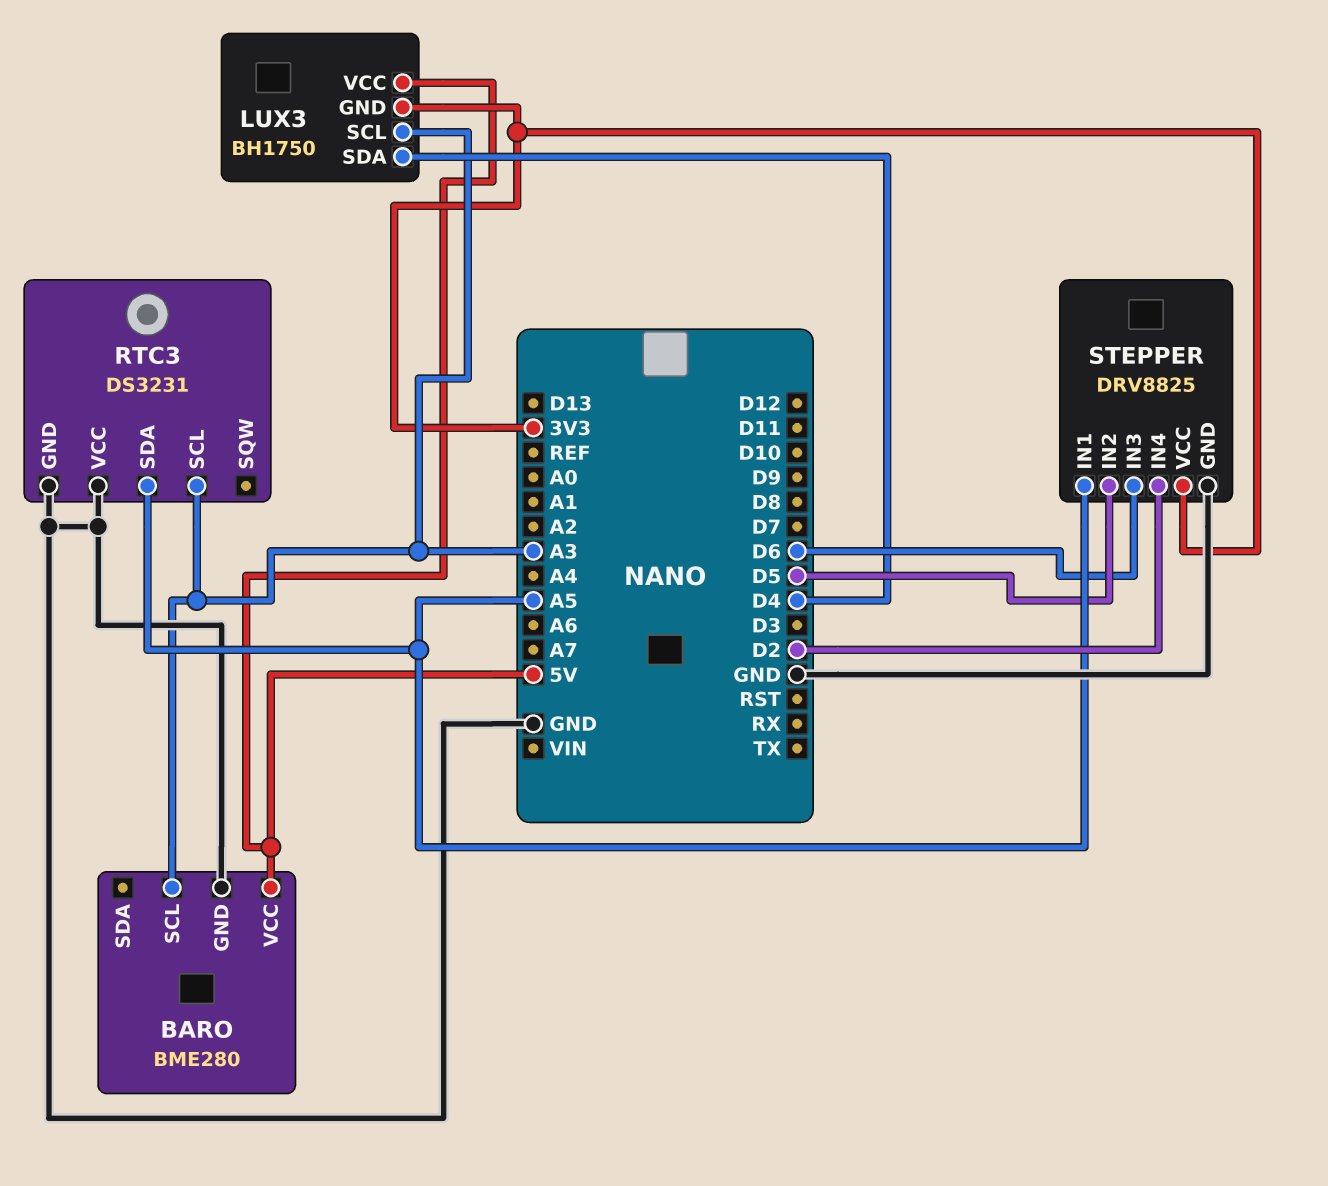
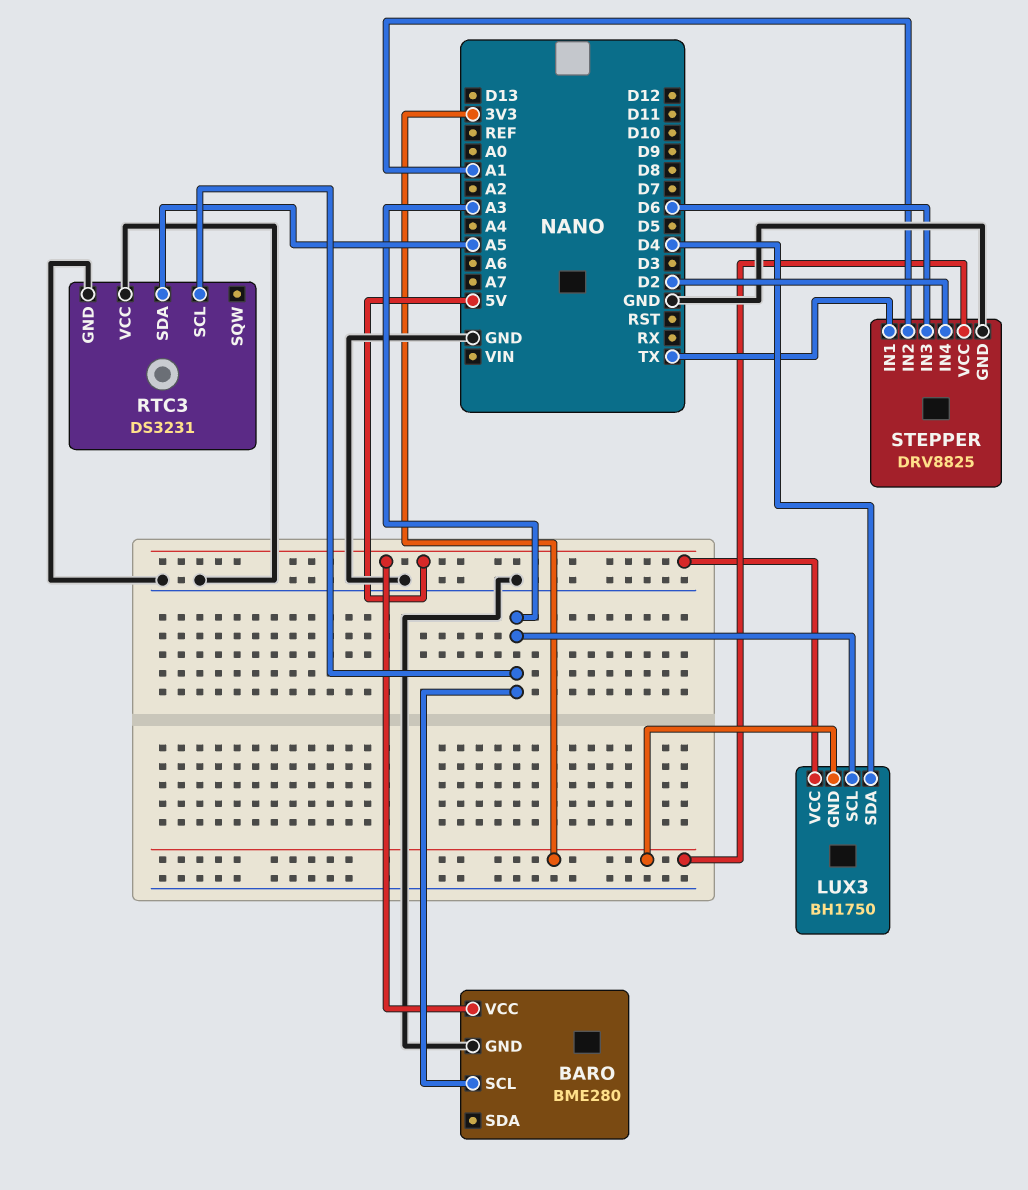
STEPPER pin IN1: A5 -> TX
STEPPER pin IN2: D5 -> A1

